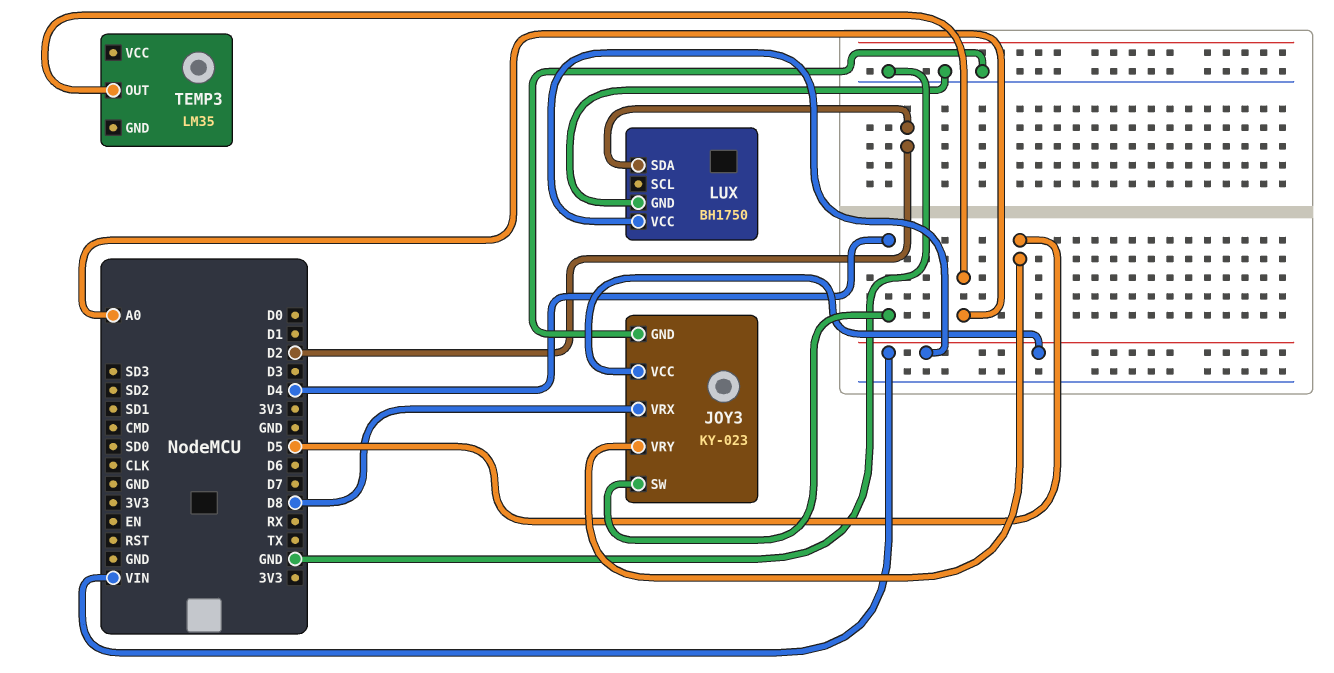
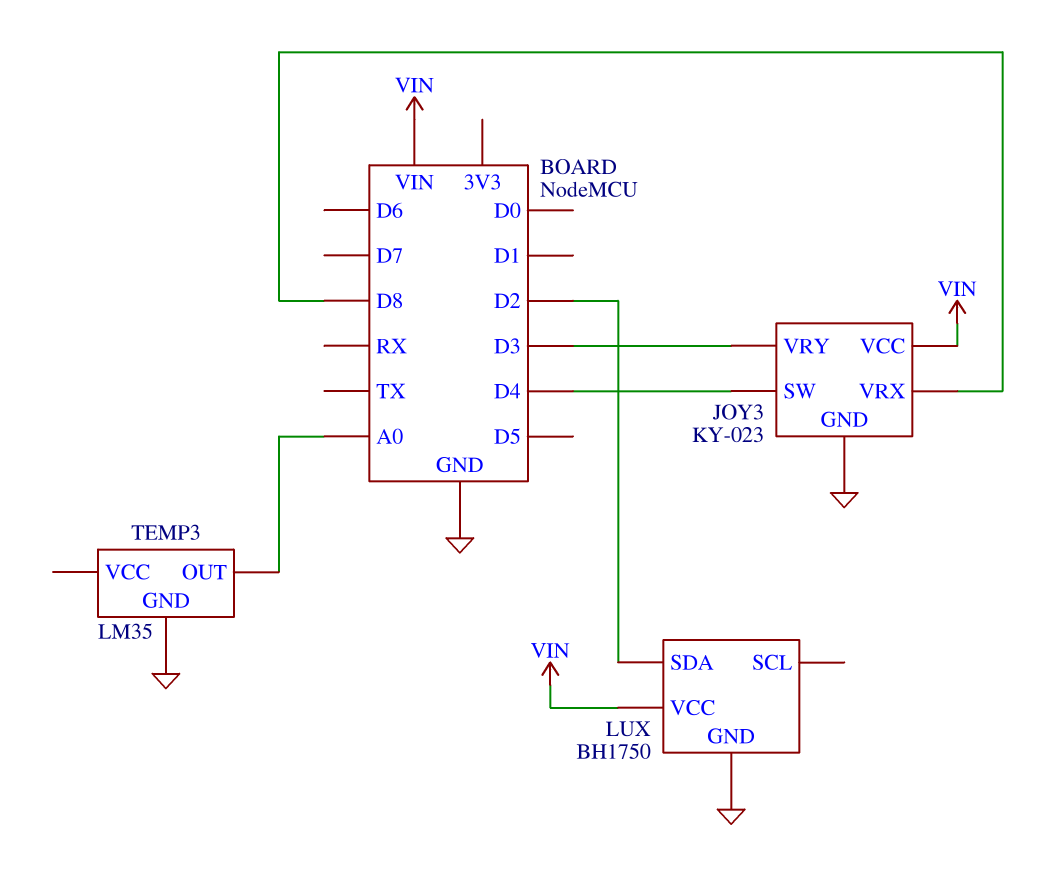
JOY3 pin VRY: D5 -> D3
TEMP3 pin GND: none -> GND

